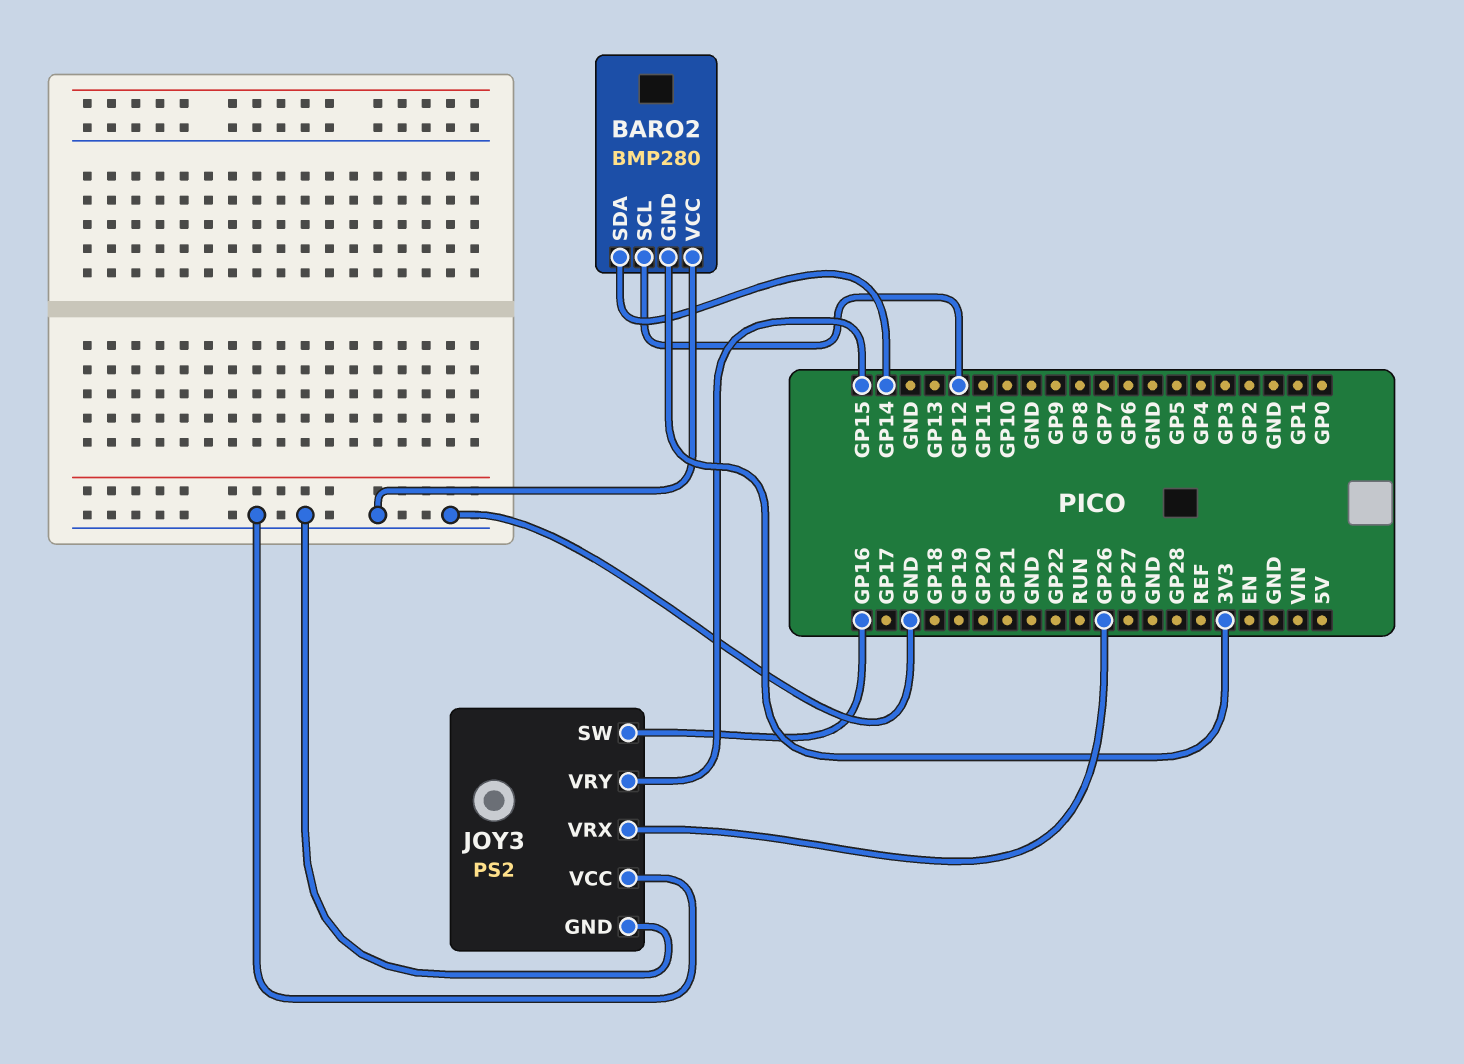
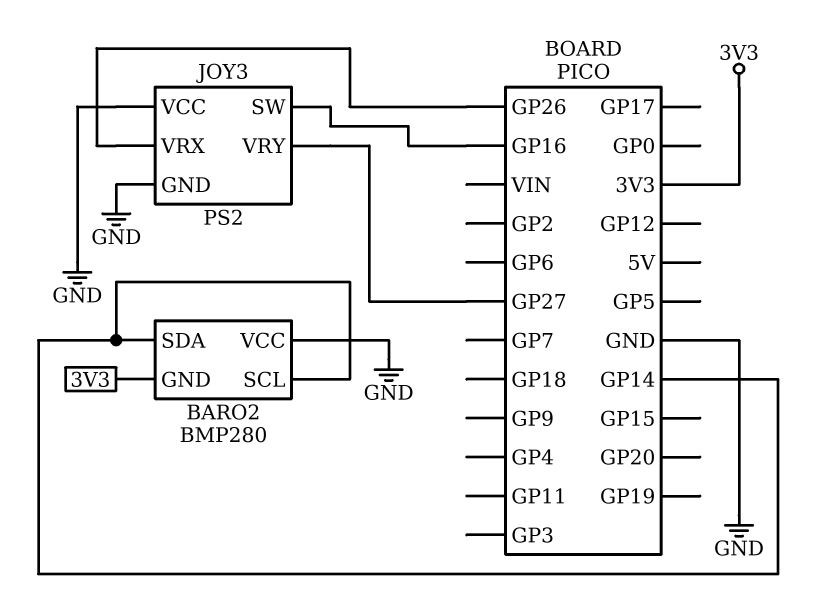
BARO2 pin SCL: GP12 -> GP14
JOY3 pin VRY: GP15 -> GP27

